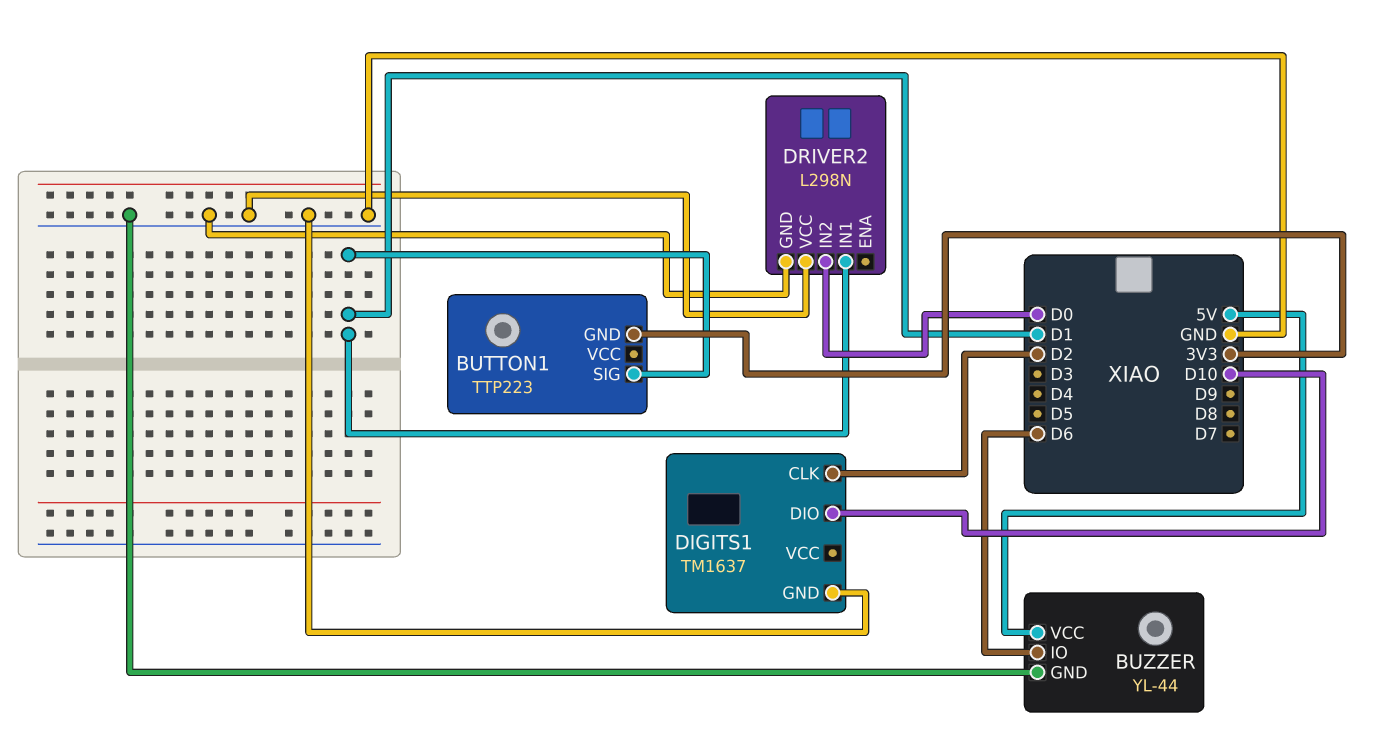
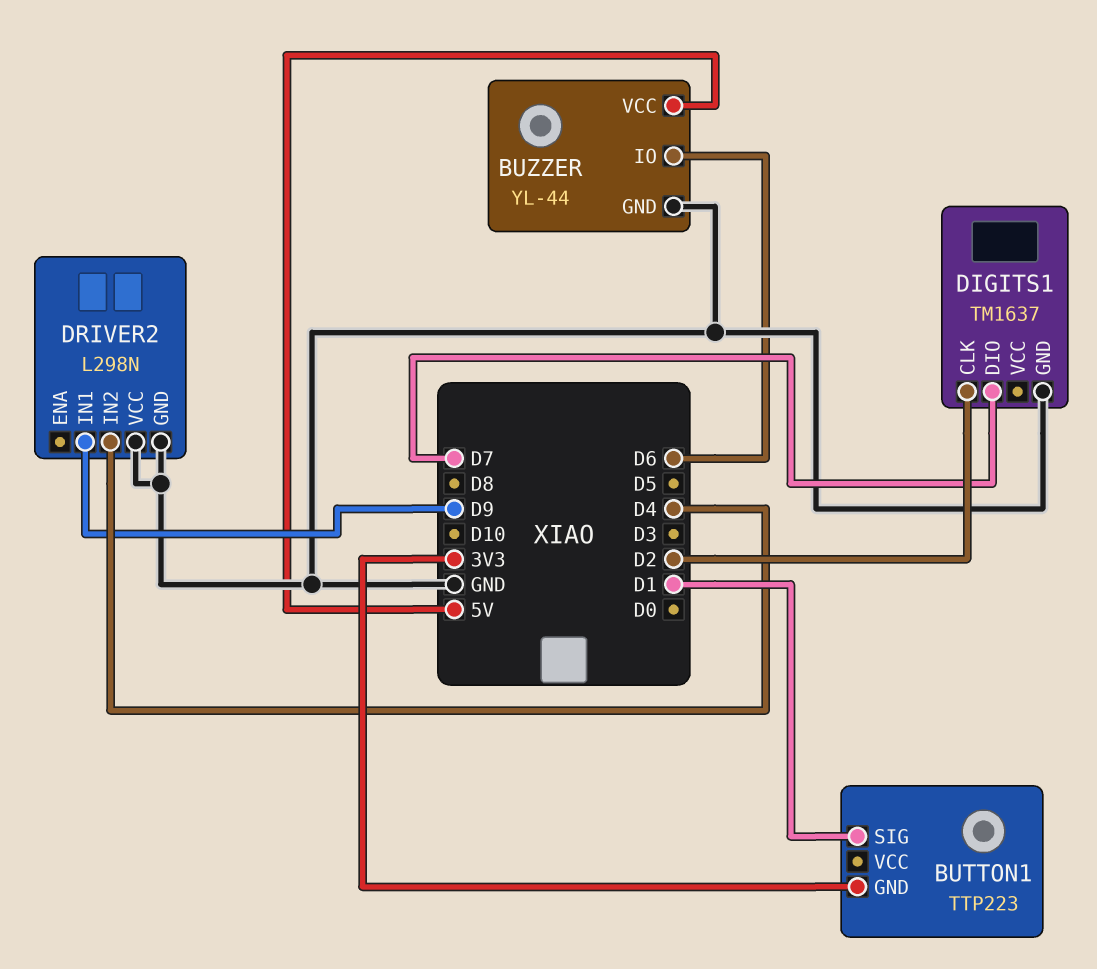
DIGITS1 pin DIO: D10 -> D7
DRIVER2 pin IN1: D1 -> D9
DRIVER2 pin IN2: D0 -> D4

